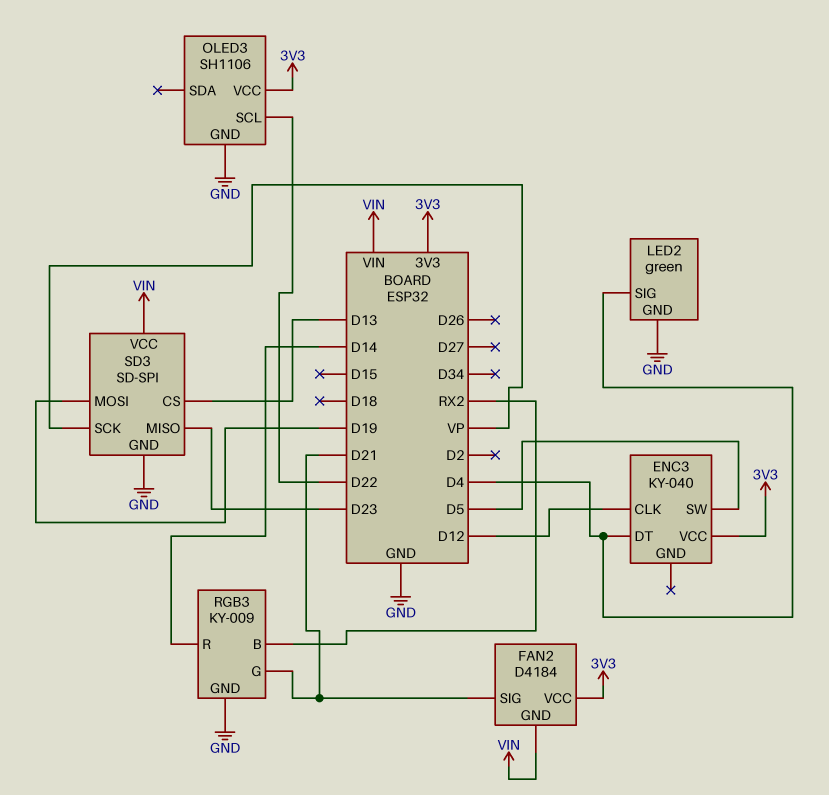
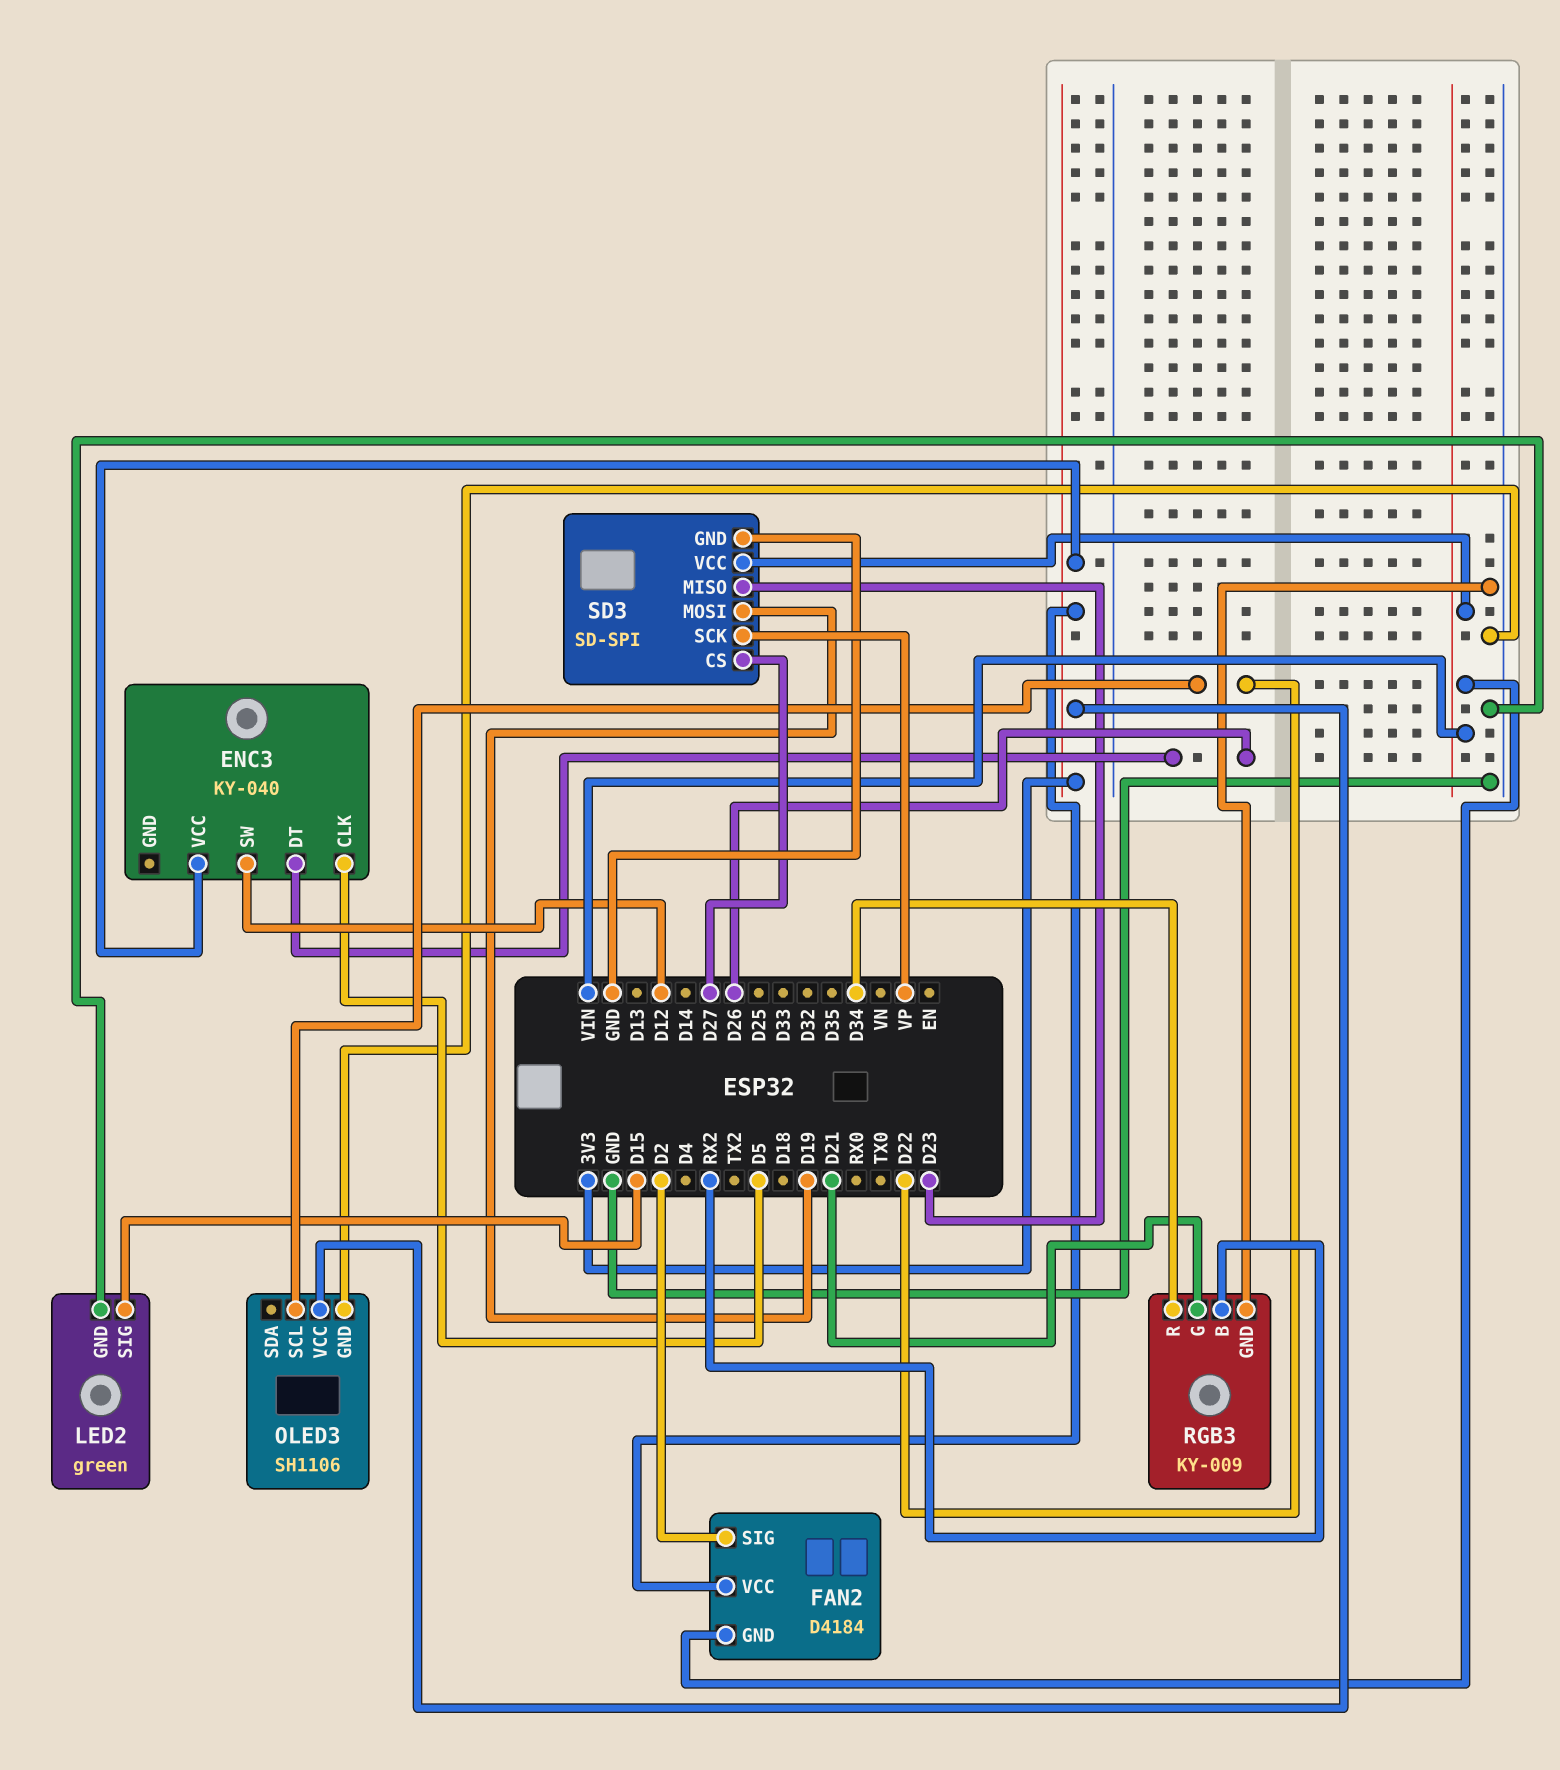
ENC3 pin CLK: D12 -> D5
ENC3 pin DT: D4 -> D26
ENC3 pin SW: D5 -> D12
FAN2 pin SIG: D21 -> D2
LED2 pin SIG: D4 -> D15
RGB3 pin R: D14 -> D34
SD3 pin CS: D13 -> D27

